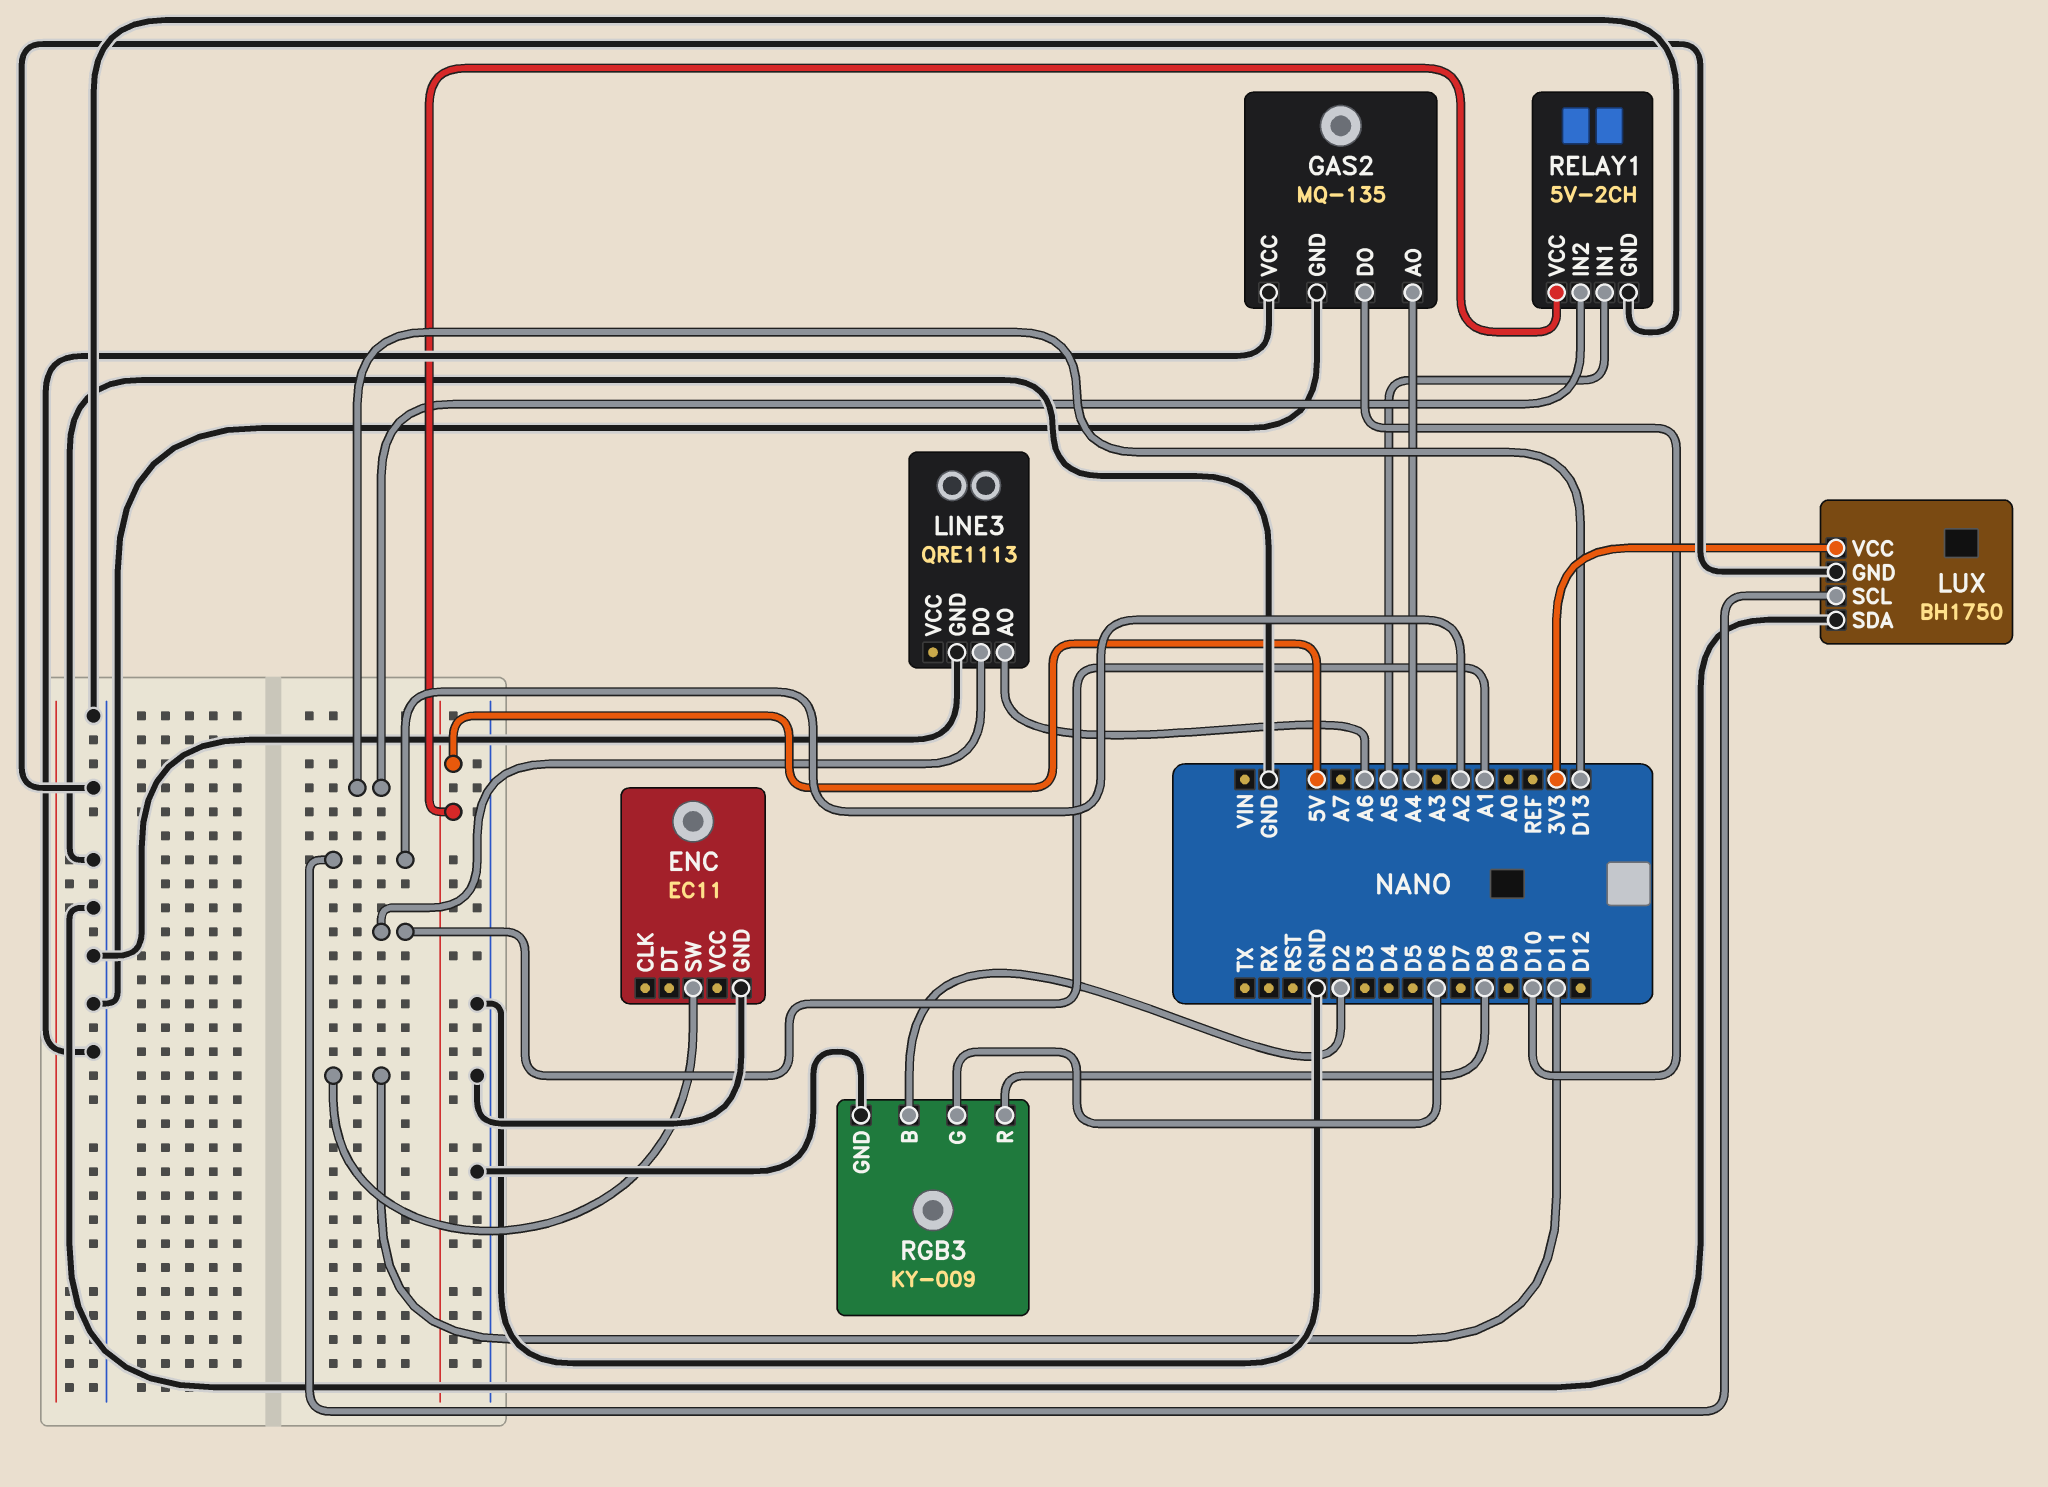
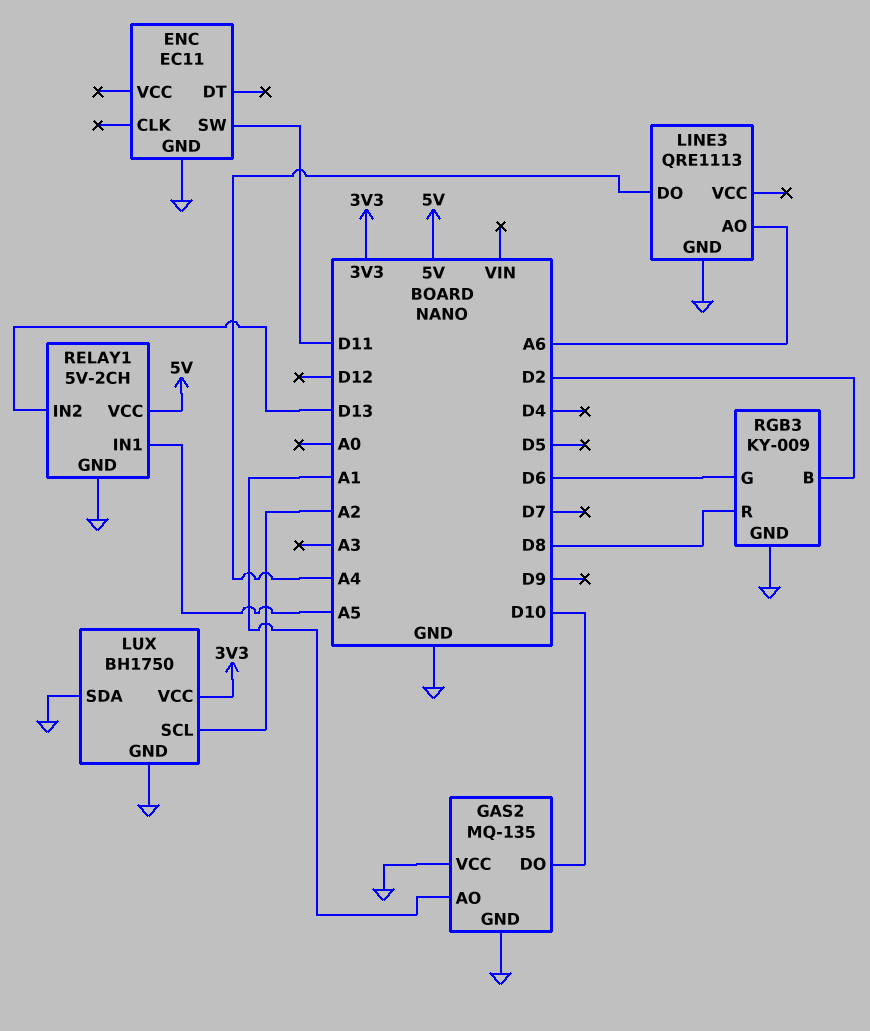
GAS2 pin AO: A4 -> A1
LINE3 pin DO: A1 -> A4

